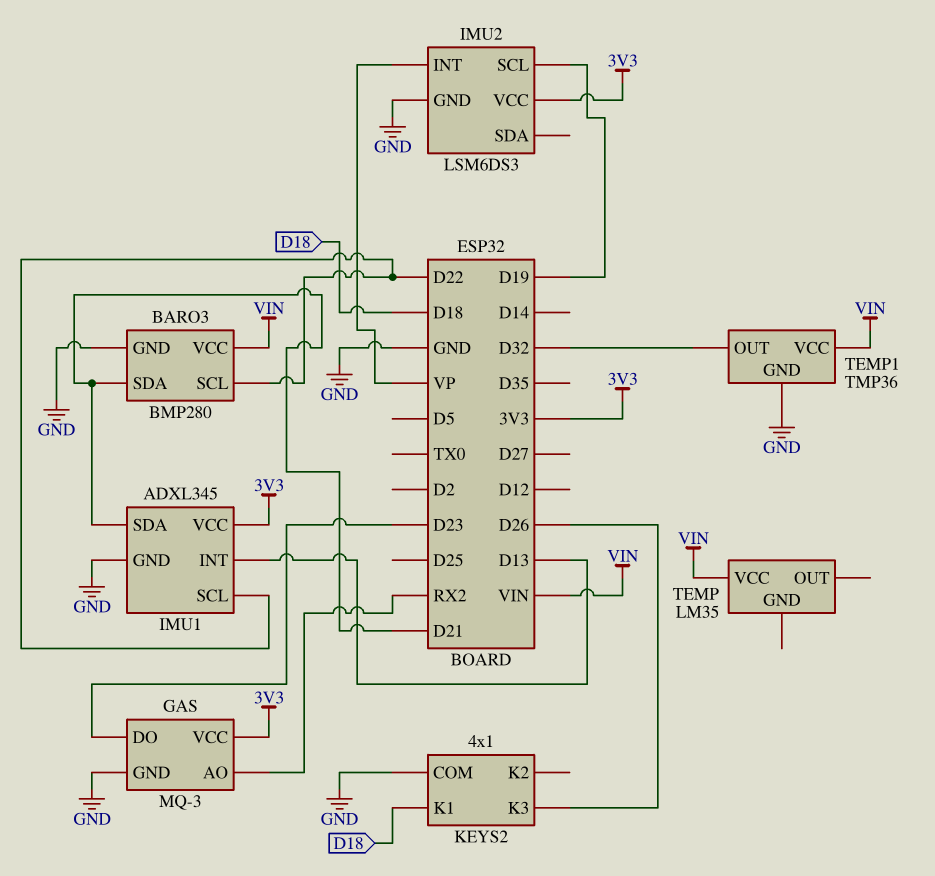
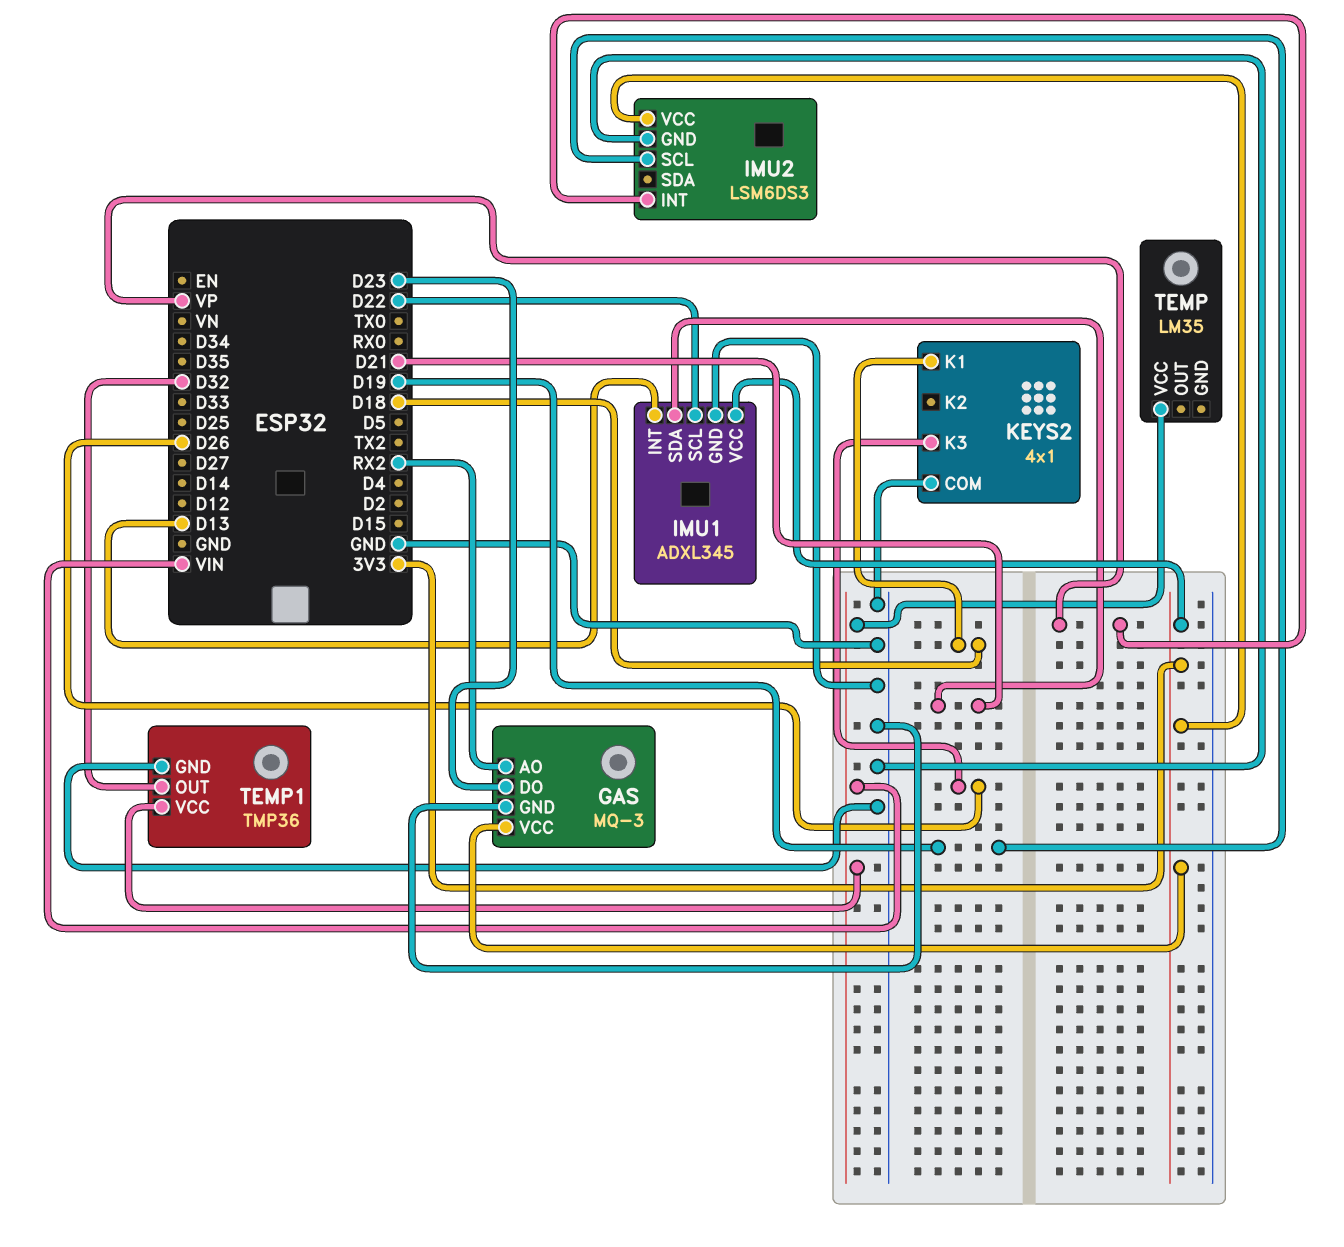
BARO3: BMP280 -> none
BARO3 pin GND: GND -> none
BARO3 pin SCL: D22 -> none
BARO3 pin SDA: D21 -> none
BARO3 pin VCC: VIN -> none

